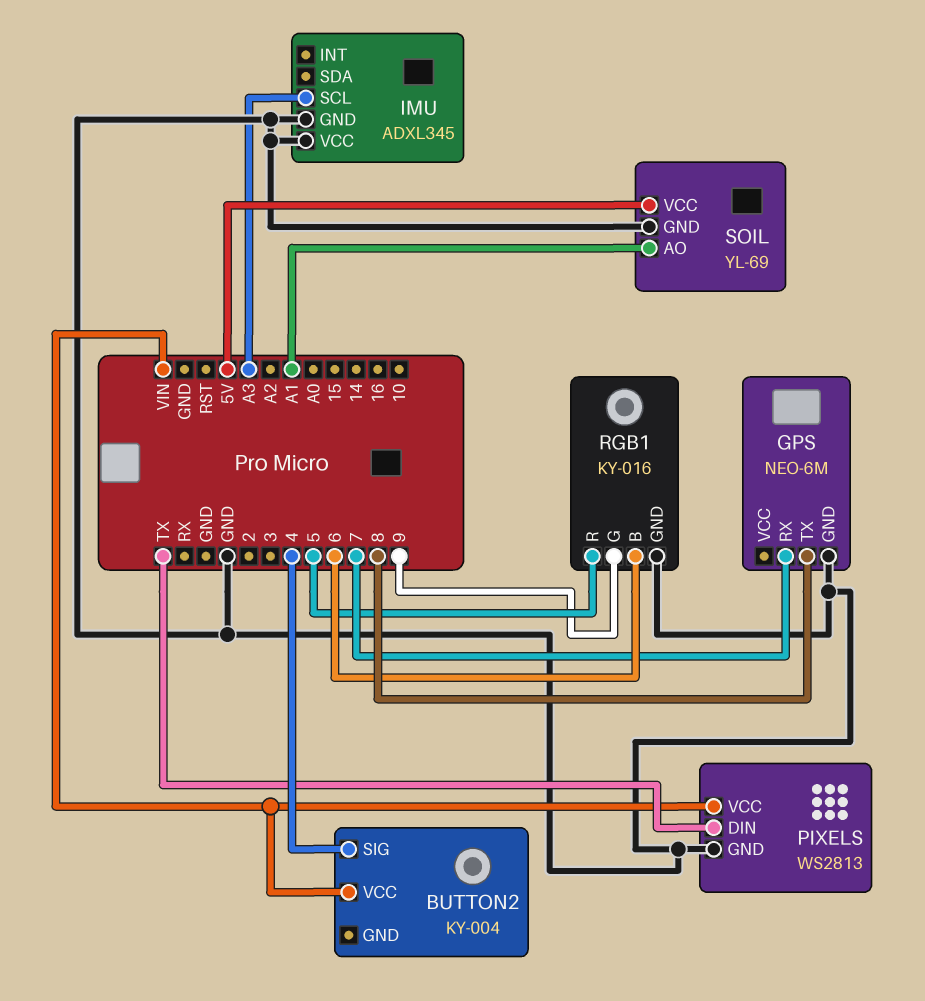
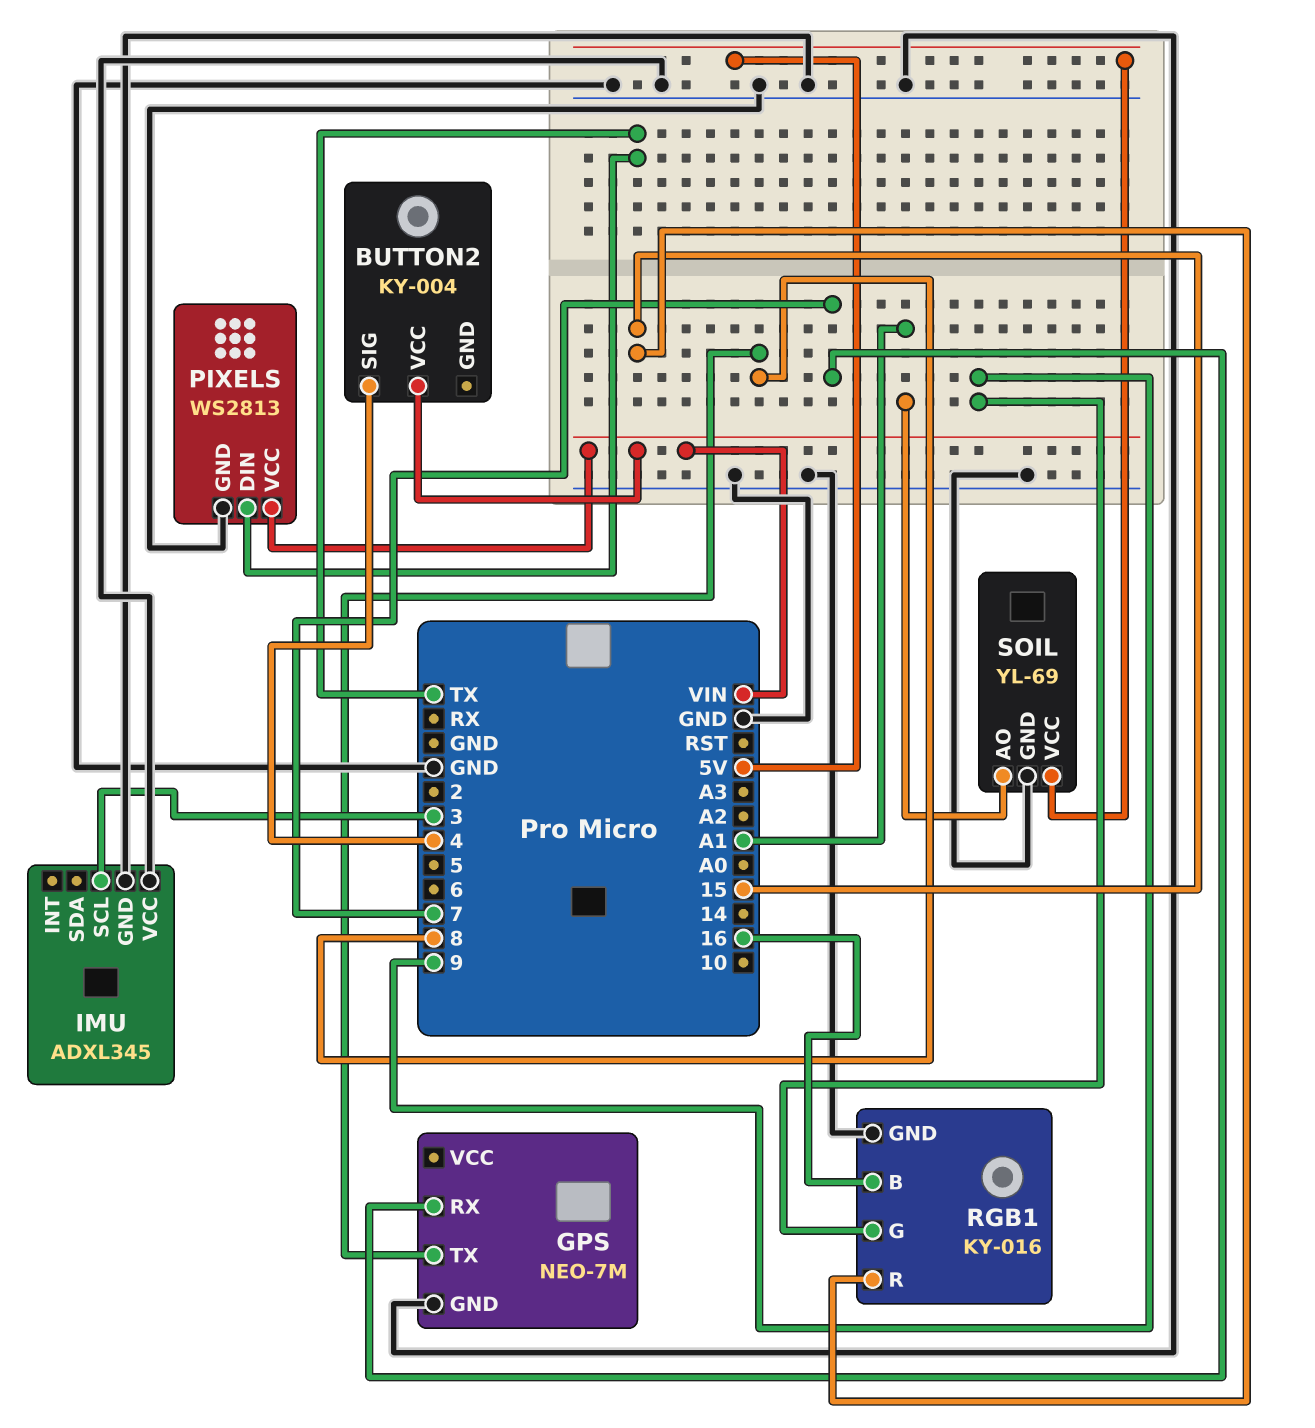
GPS: NEO-6M -> NEO-7M
IMU pin SCL: A3 -> 3
RGB1 pin B: 6 -> 16
RGB1 pin R: 5 -> 15

